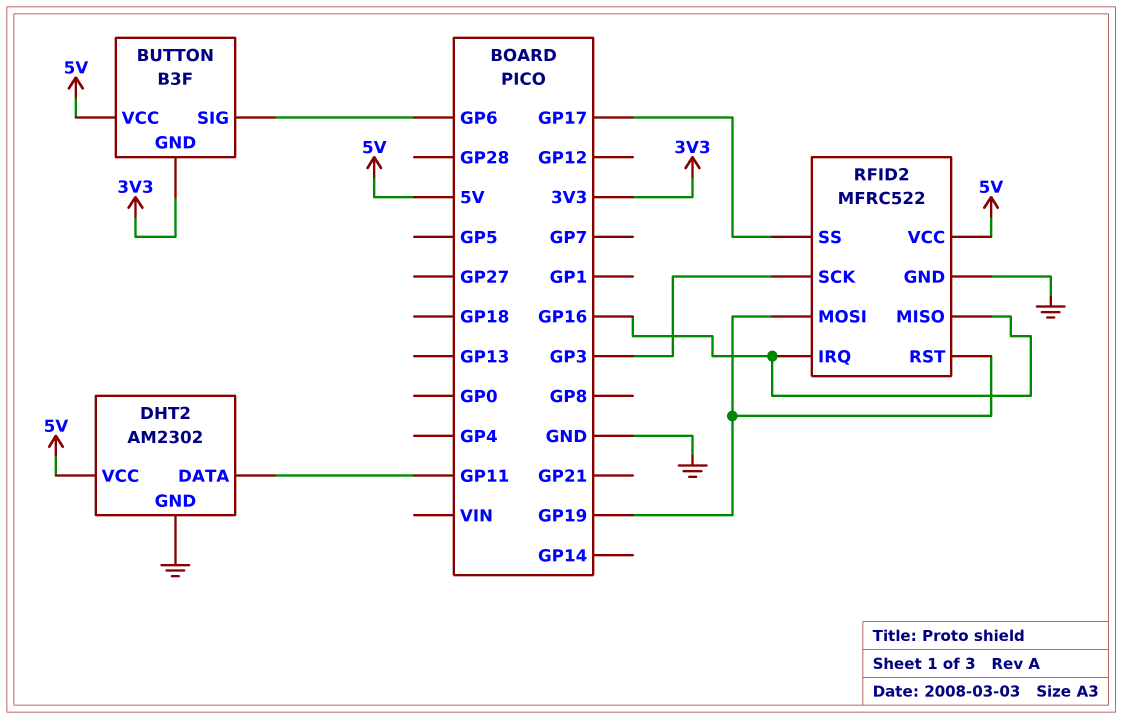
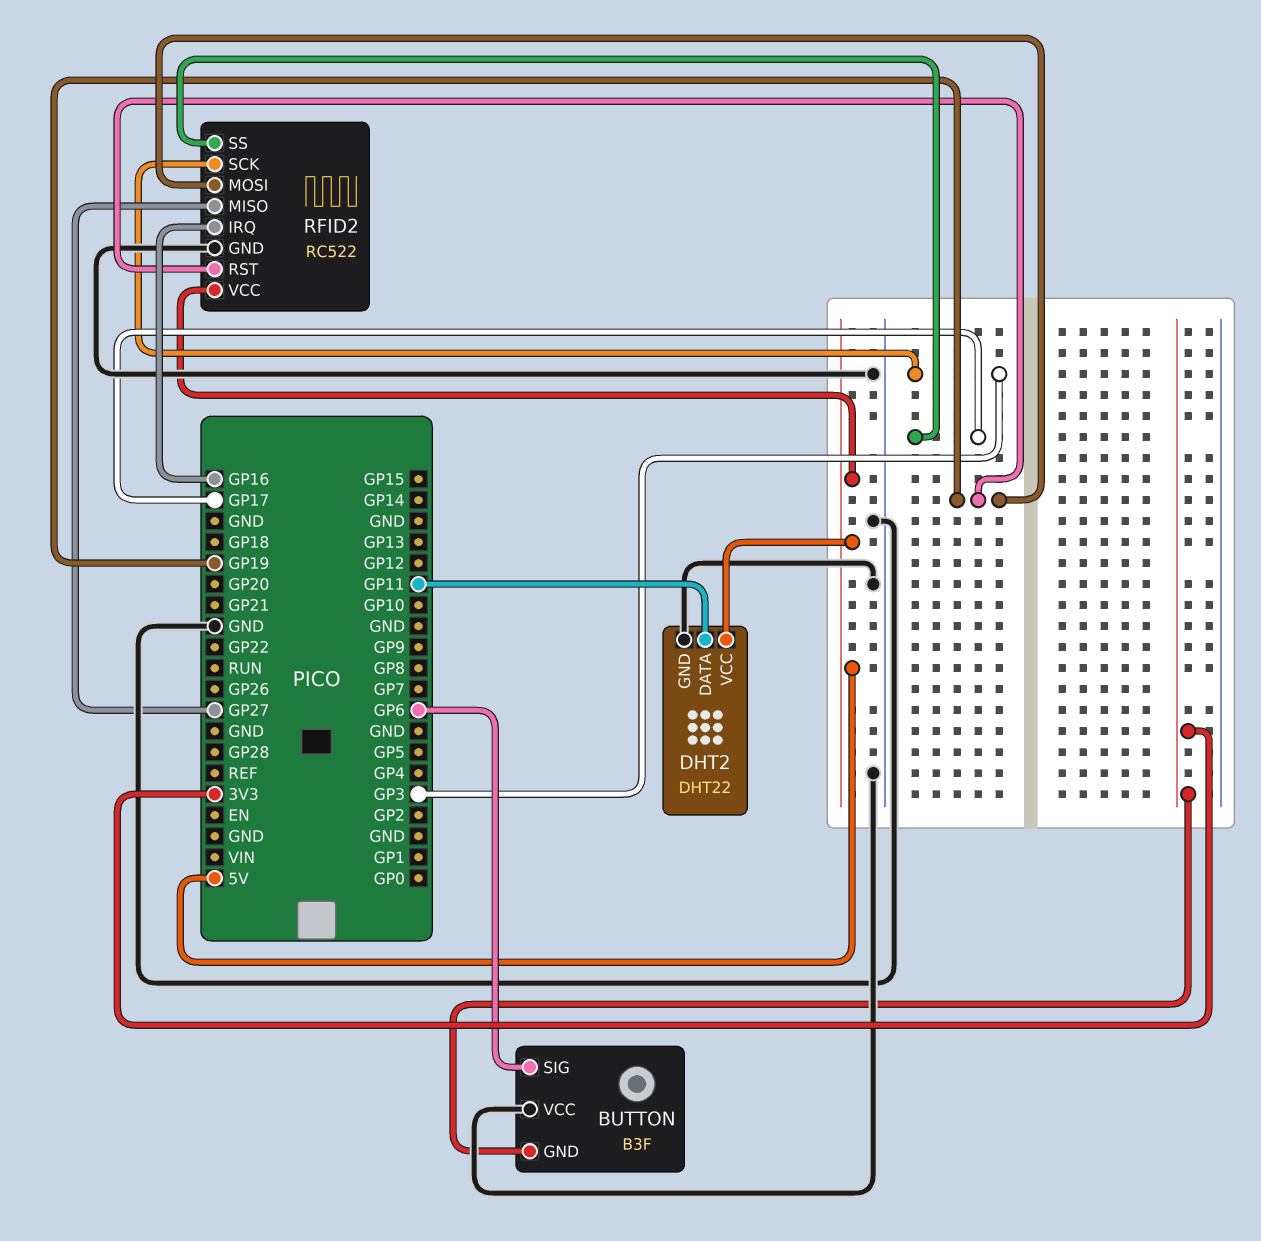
BUTTON pin VCC: 5V -> GND
DHT2: AM2302 -> DHT22
RFID2: MFRC522 -> RC522
RFID2 pin MISO: GP16 -> GP27

